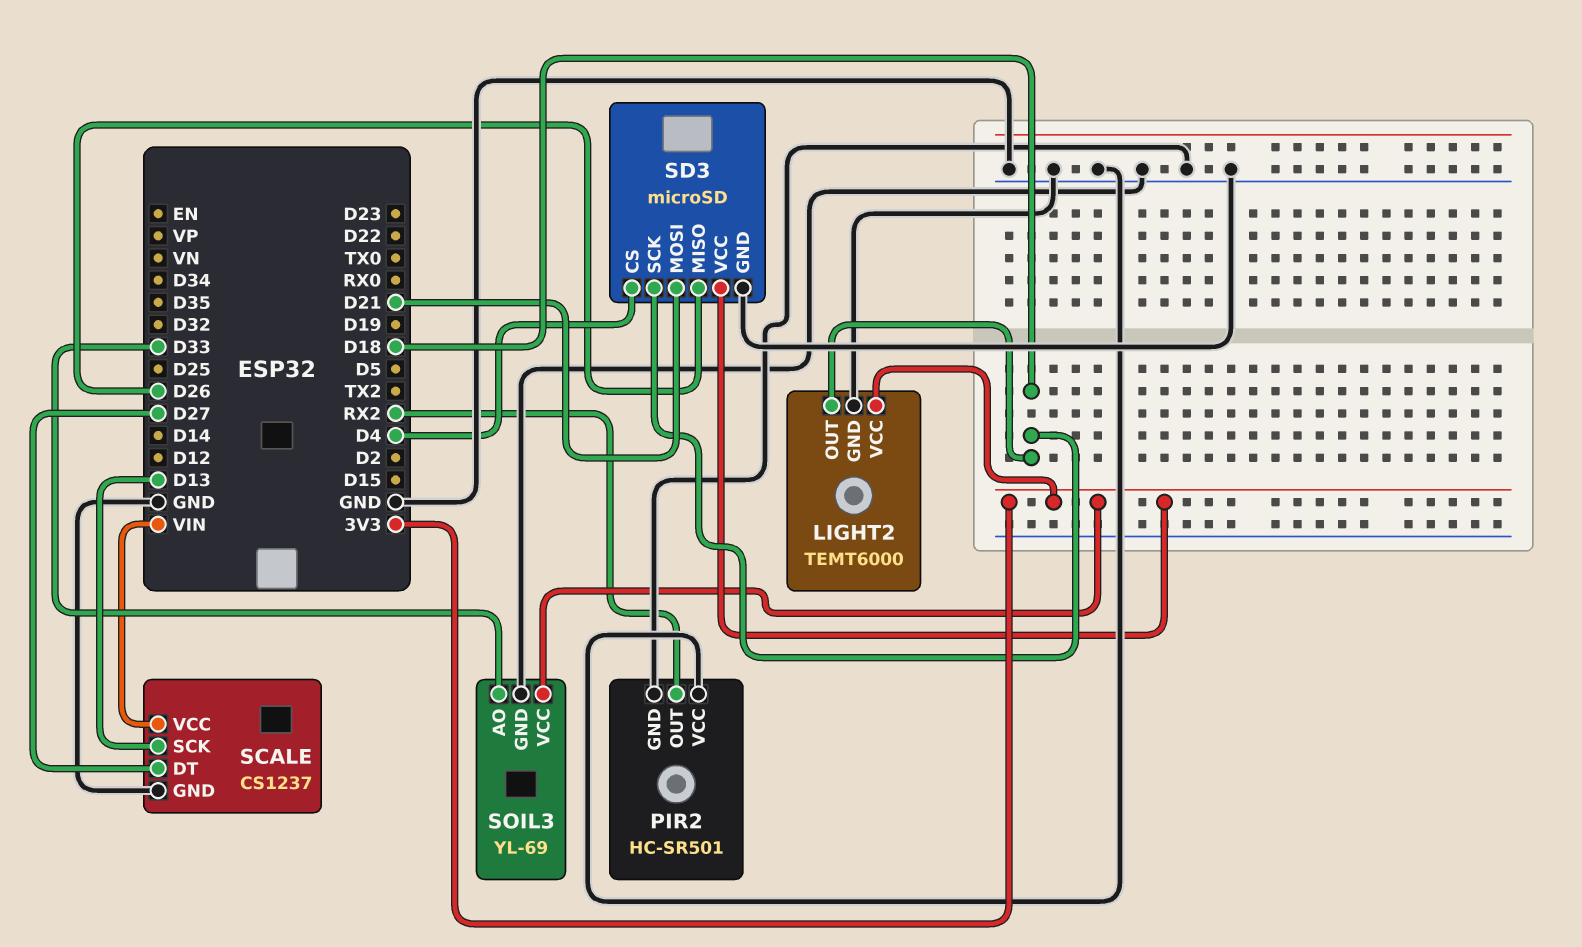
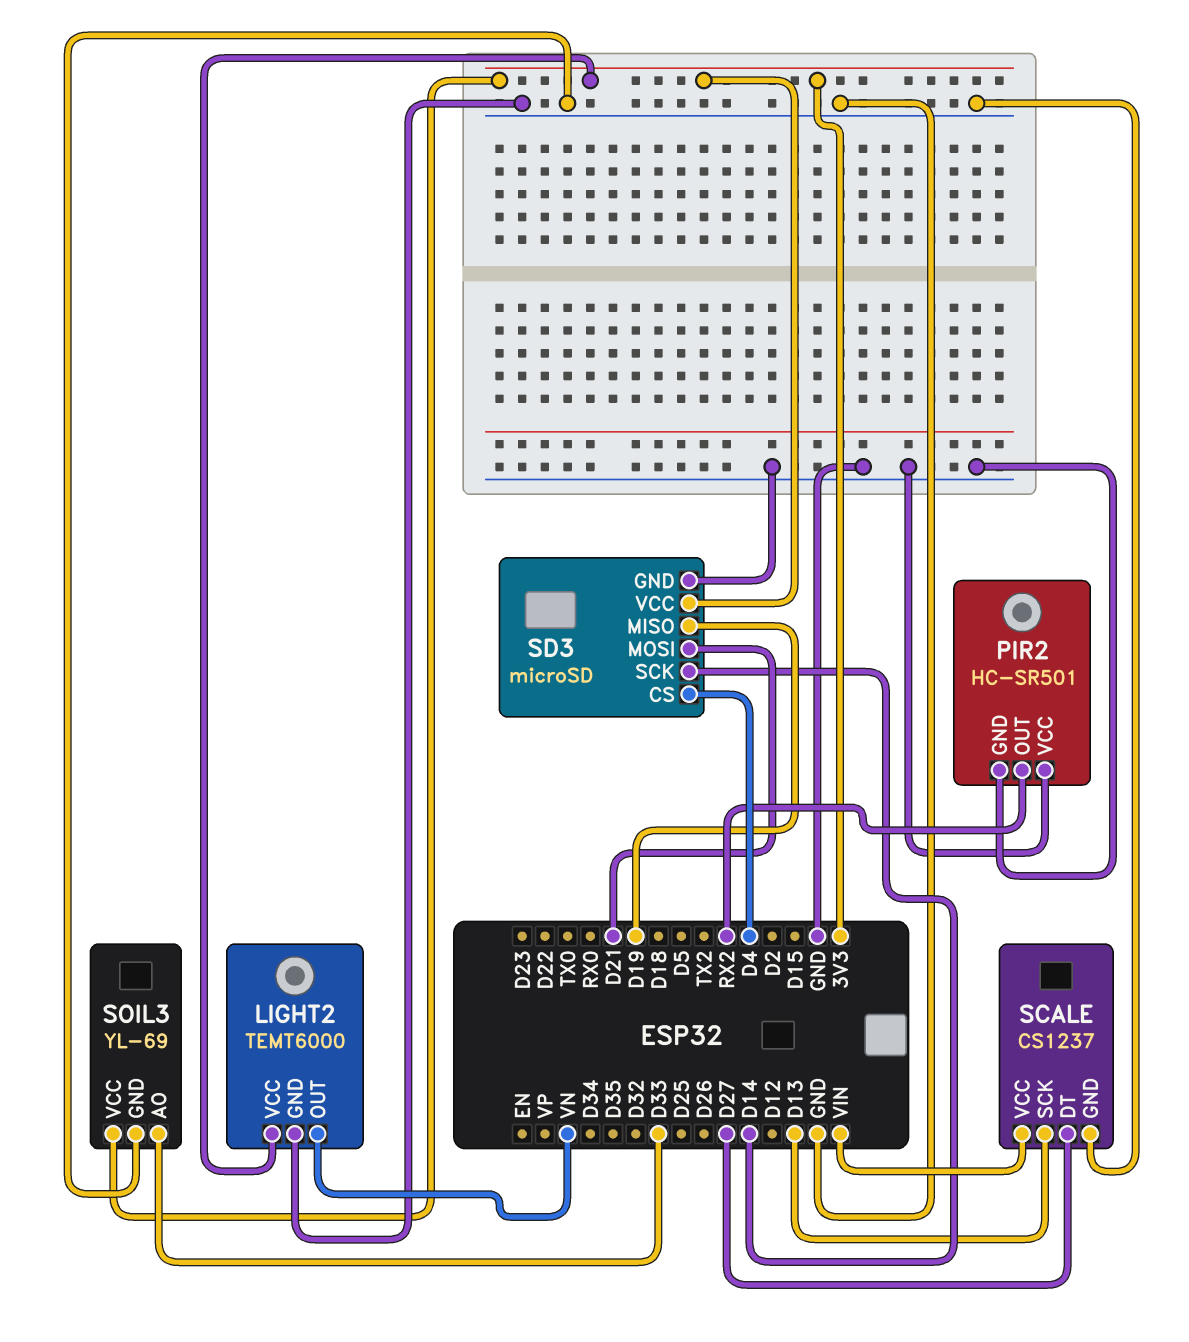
LIGHT2 pin OUT: D18 -> VN
SD3 pin MISO: D26 -> D19
SD3 pin SCK: D18 -> D14

